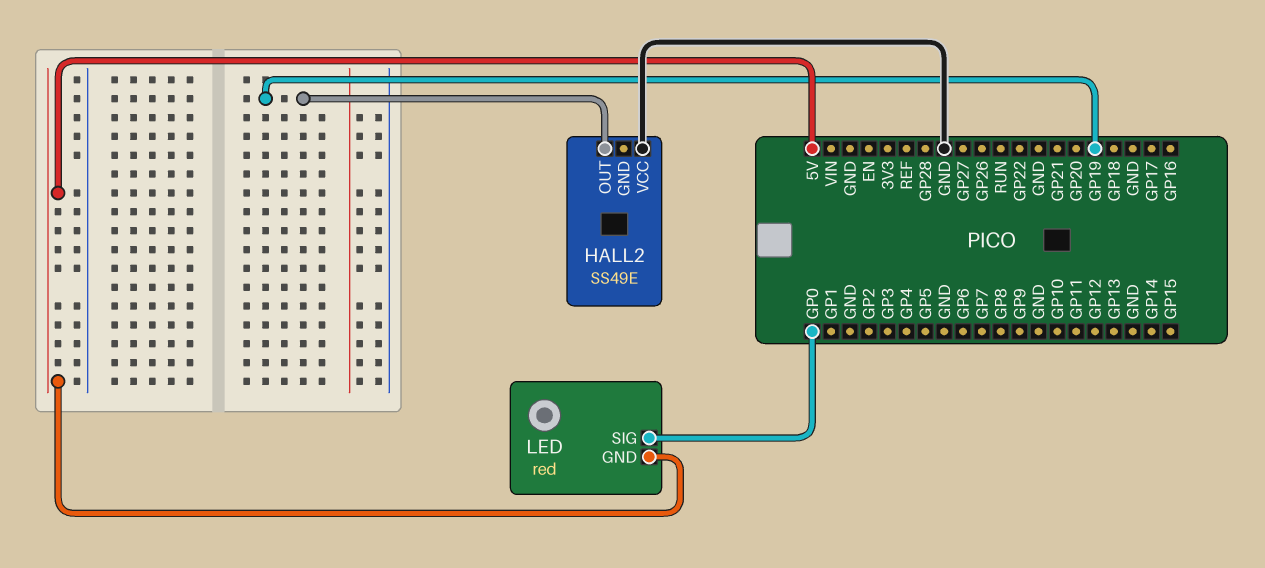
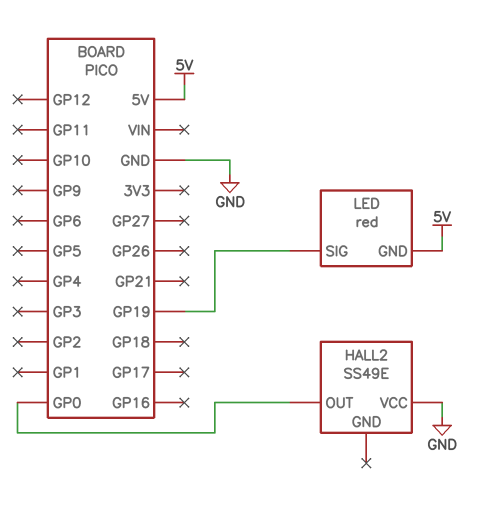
HALL2 pin OUT: GP19 -> GP0
LED pin SIG: GP0 -> GP19

